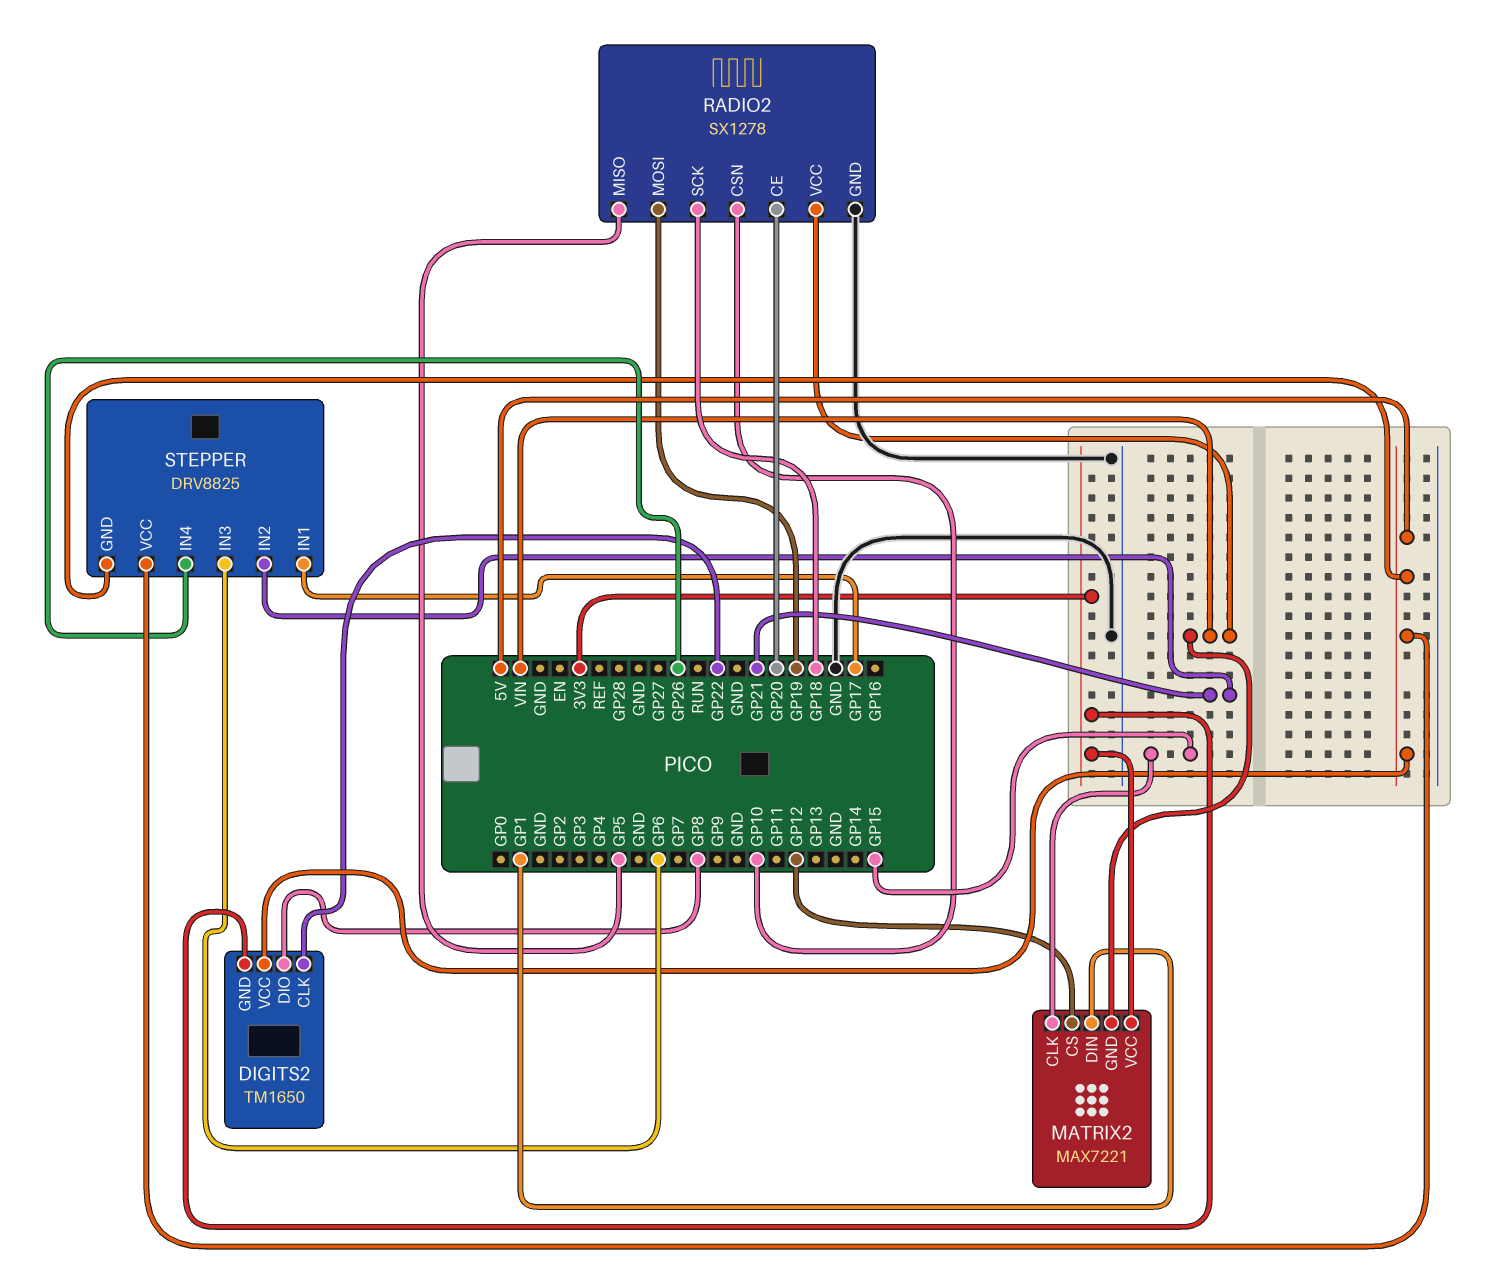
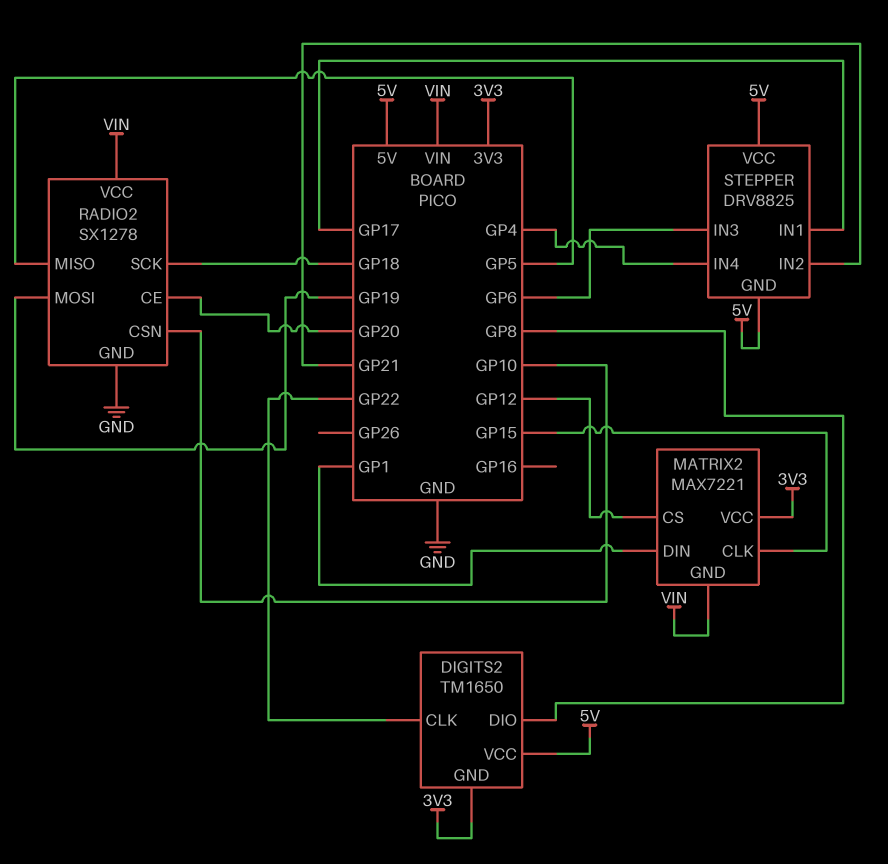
STEPPER pin IN4: GP26 -> GP4

